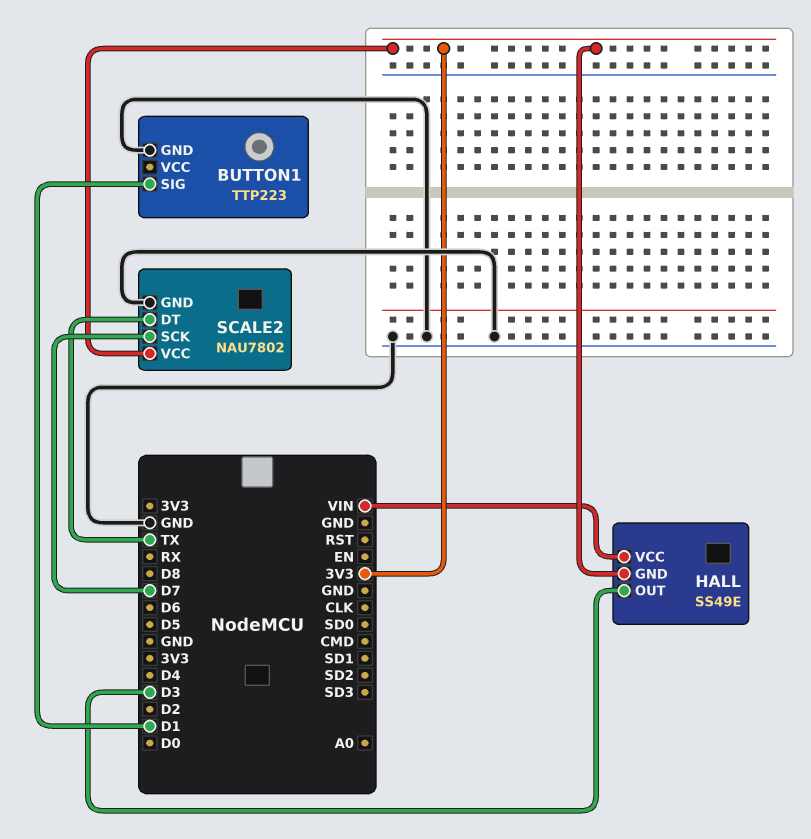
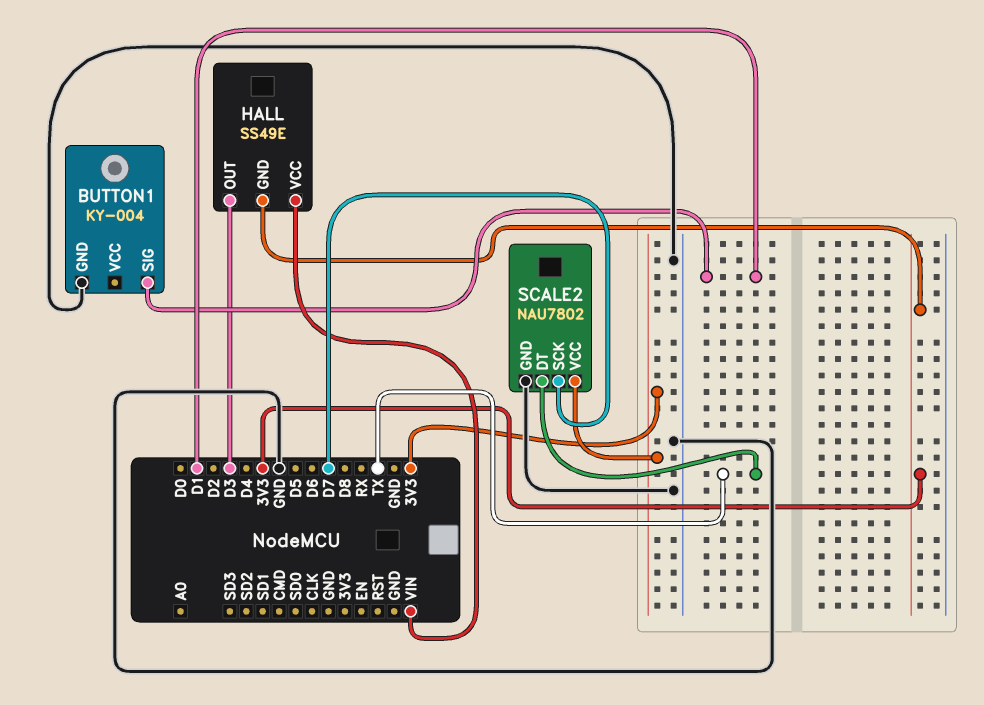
BUTTON1: TTP223 -> KY-004

